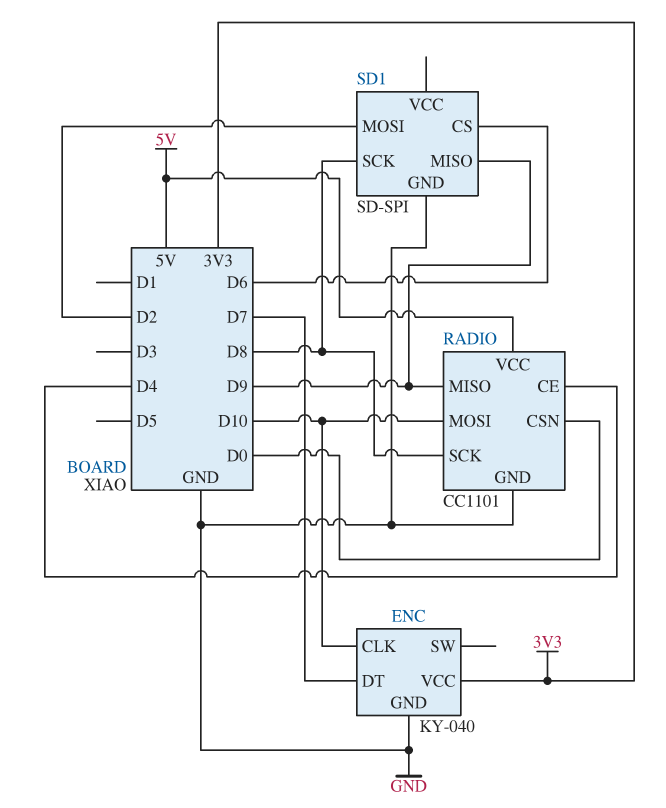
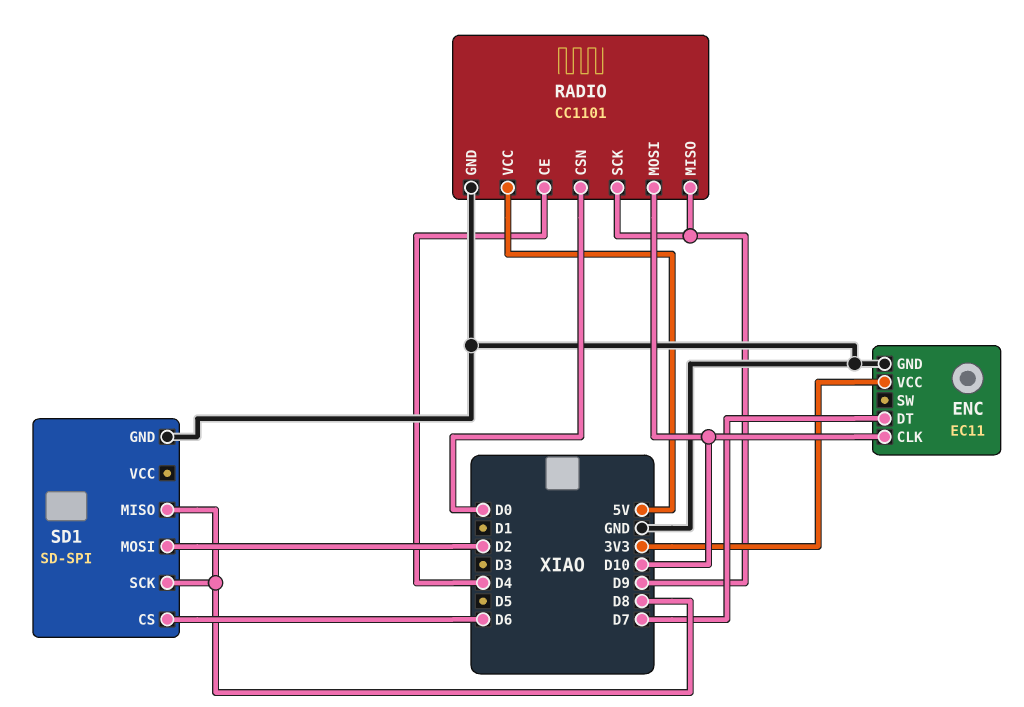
ENC: KY-040 -> EC11
RADIO pin SCK: D8 -> D9
SD1 pin MISO: D9 -> D8

